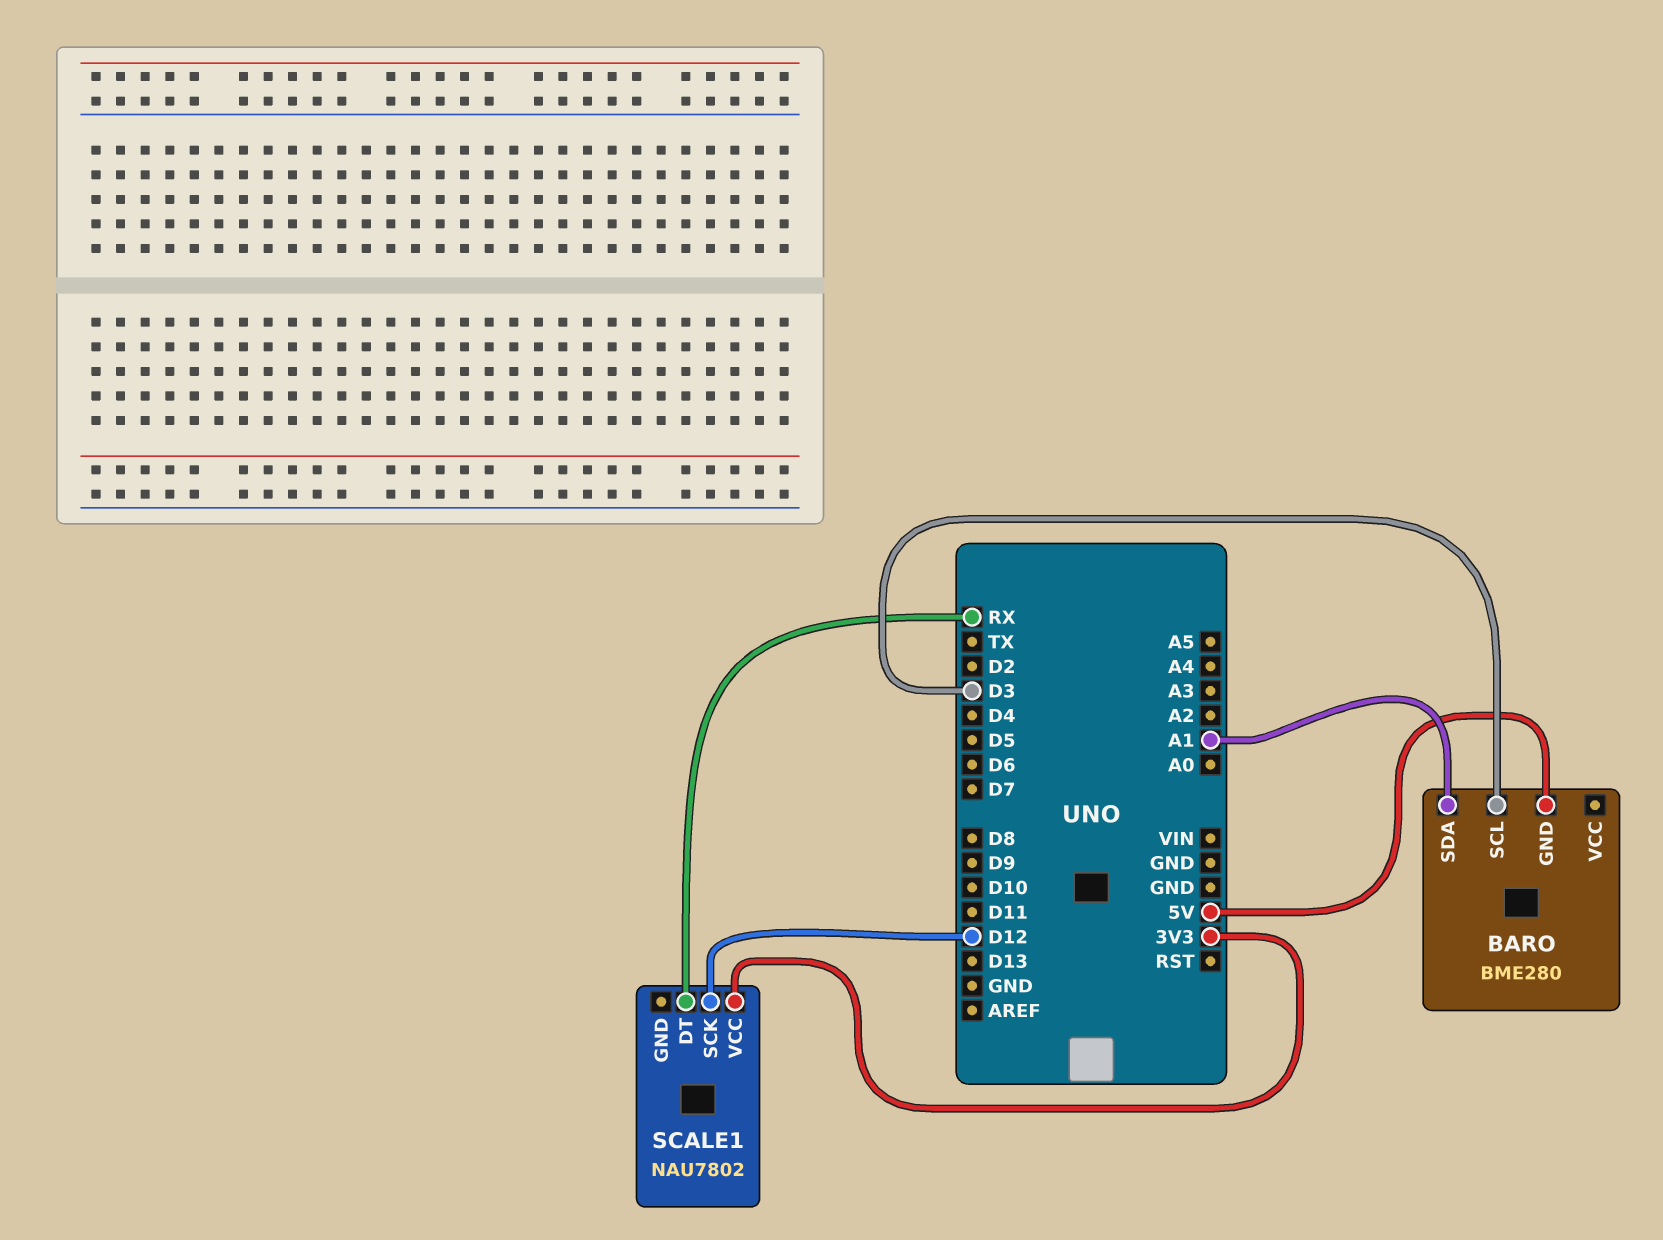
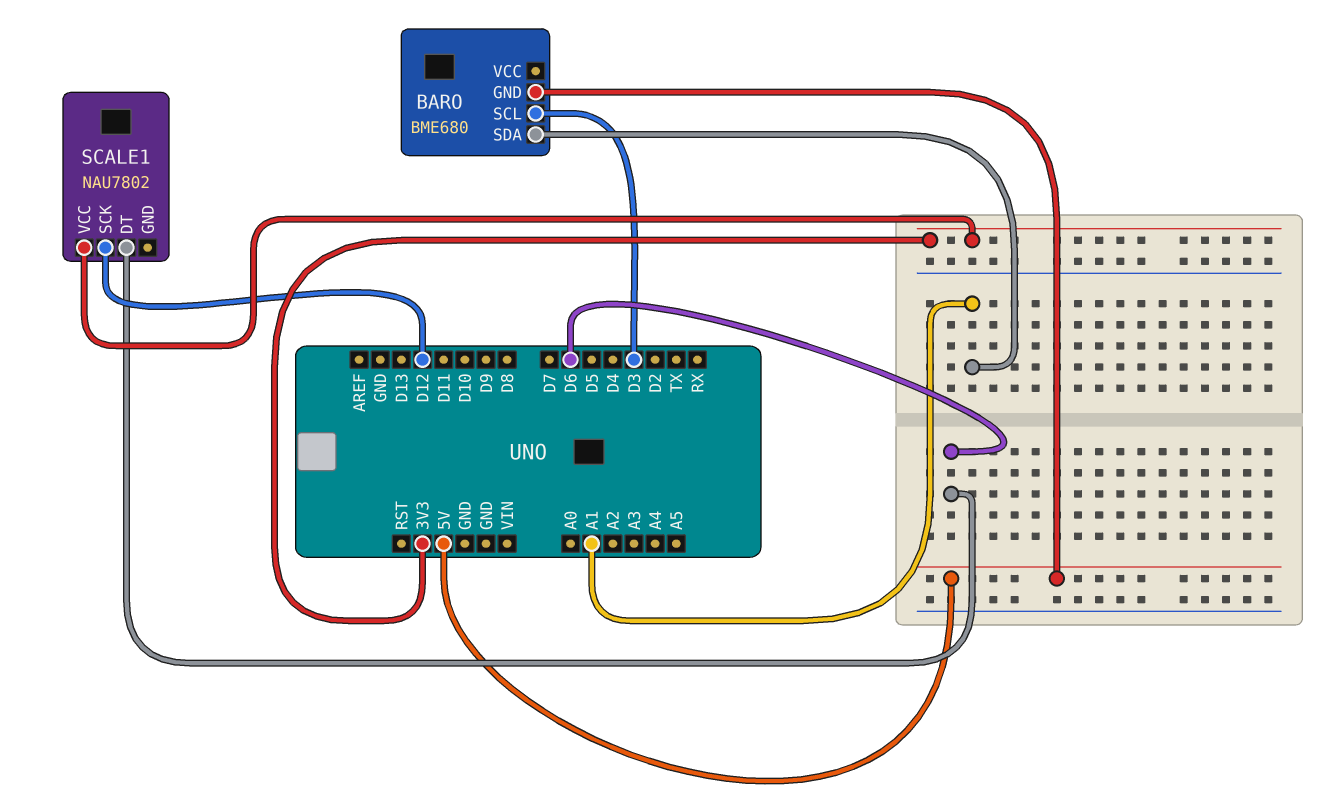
BARO: BME280 -> BME680
SCALE1 pin DT: RX -> D6

